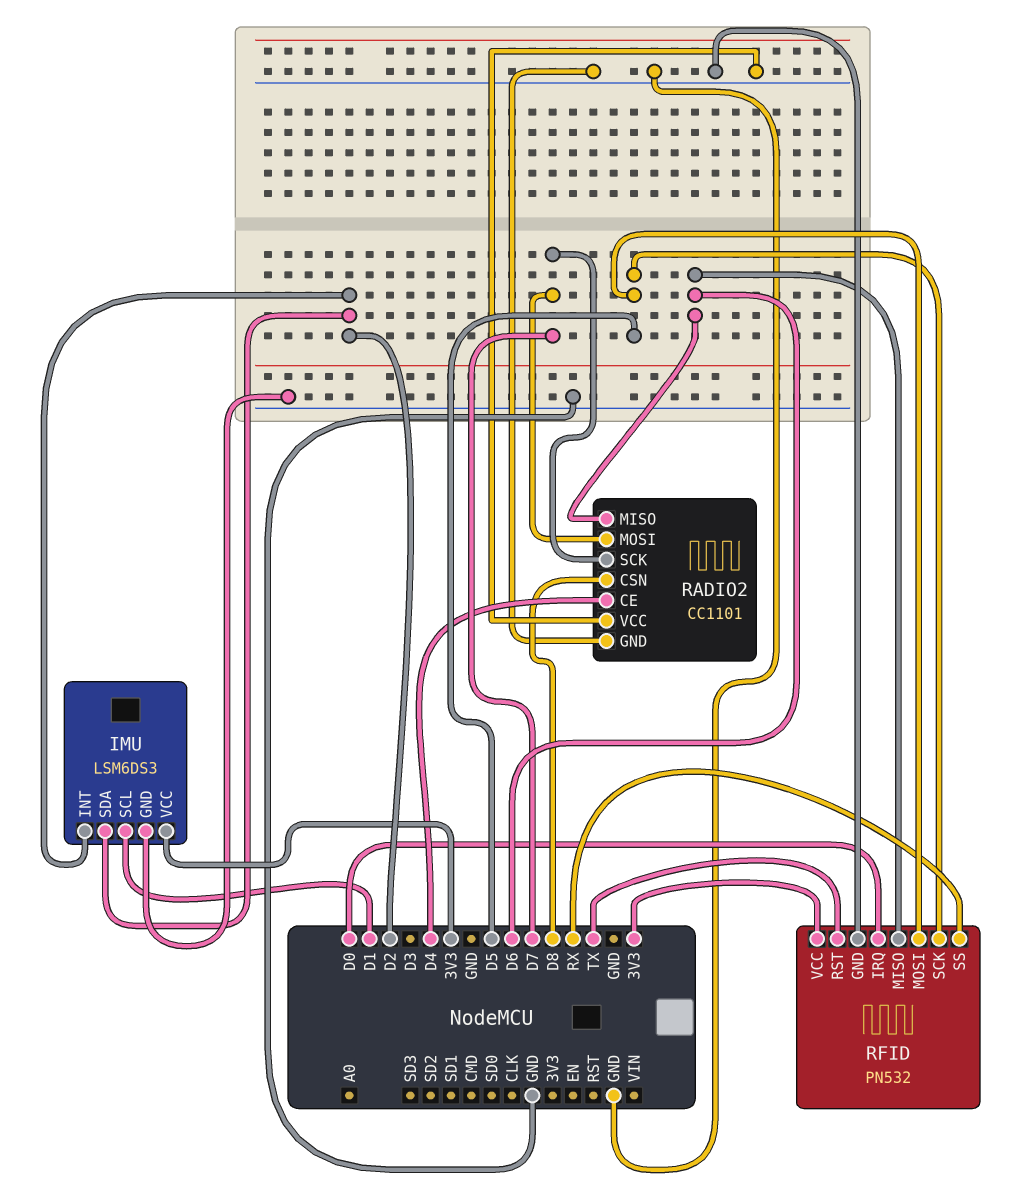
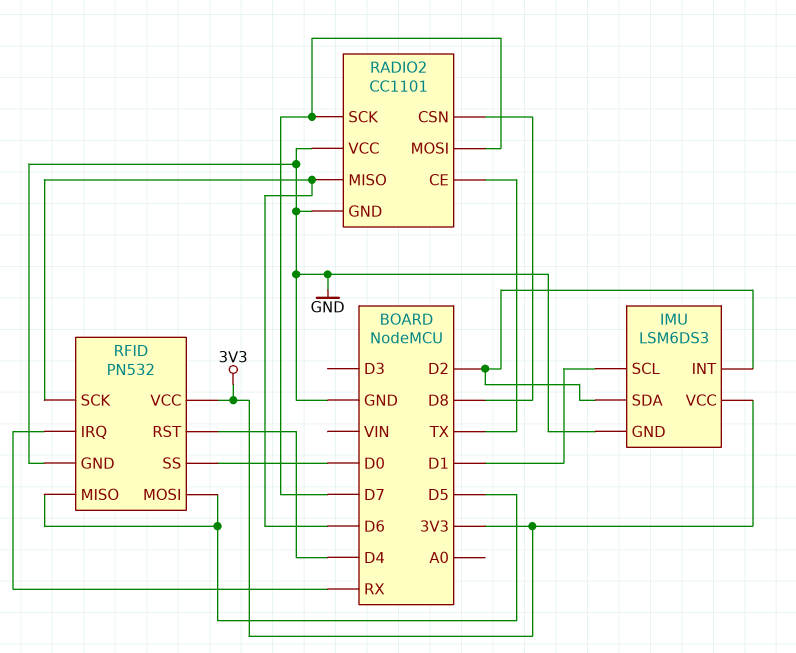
RADIO2 pin CE: D4 -> TX
RFID pin IRQ: D0 -> RX
RFID pin MISO: D6 -> D5
RFID pin RST: TX -> D4
RFID pin SCK: D5 -> D6
RFID pin SS: RX -> D0

